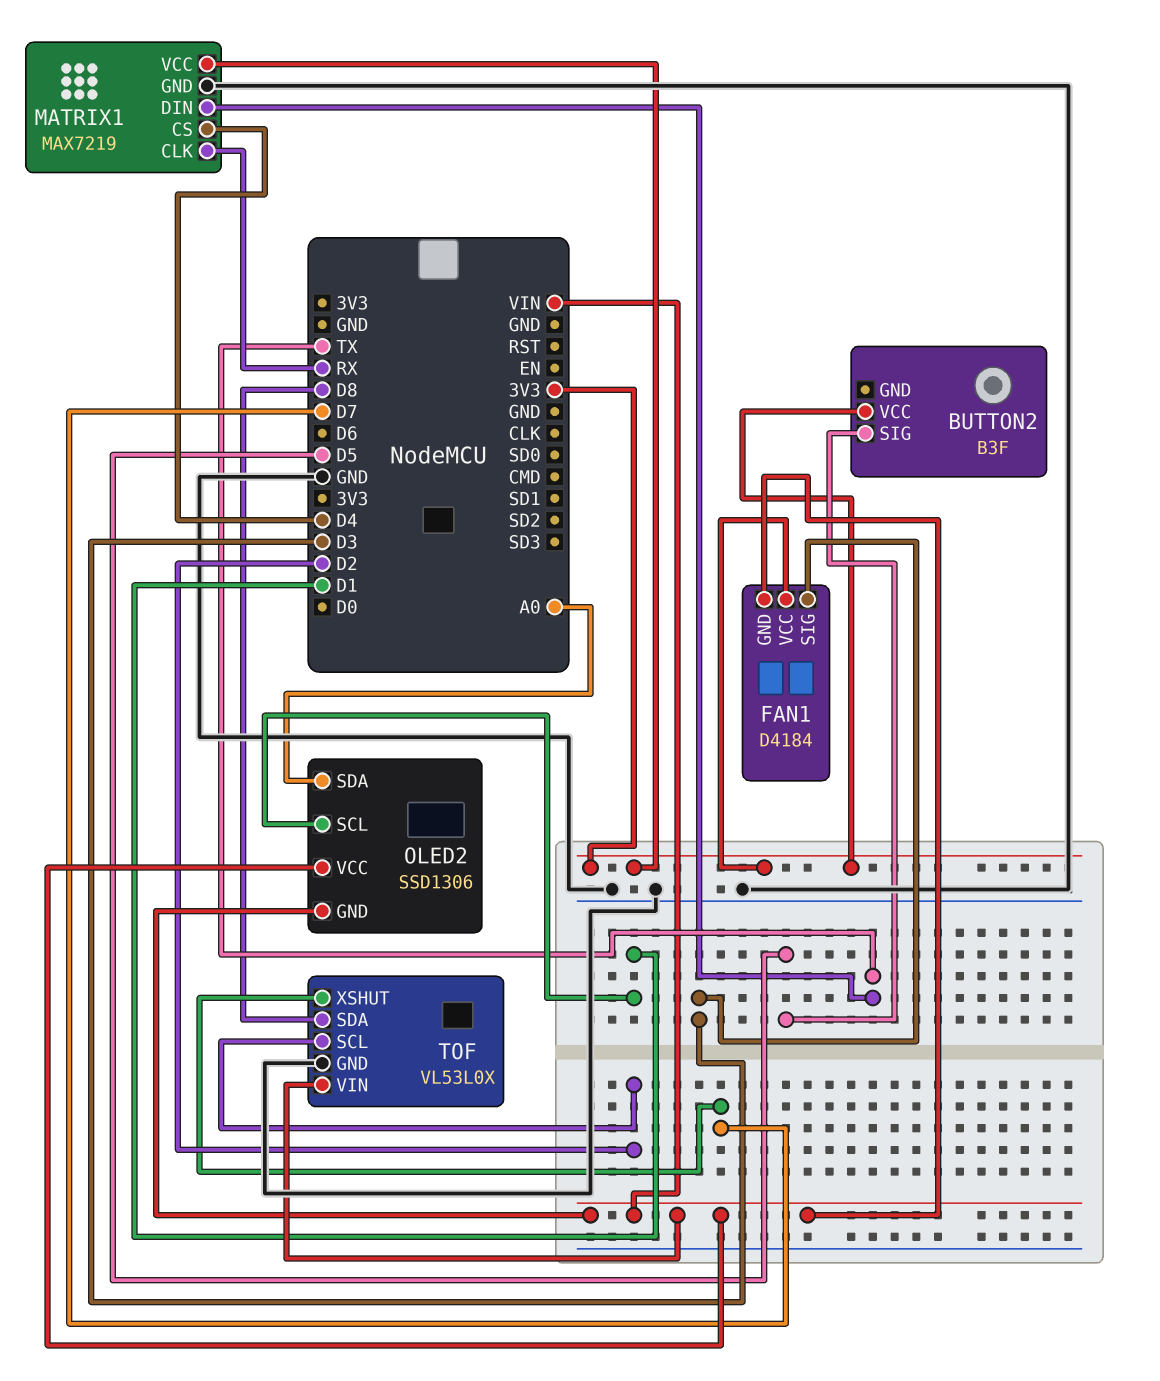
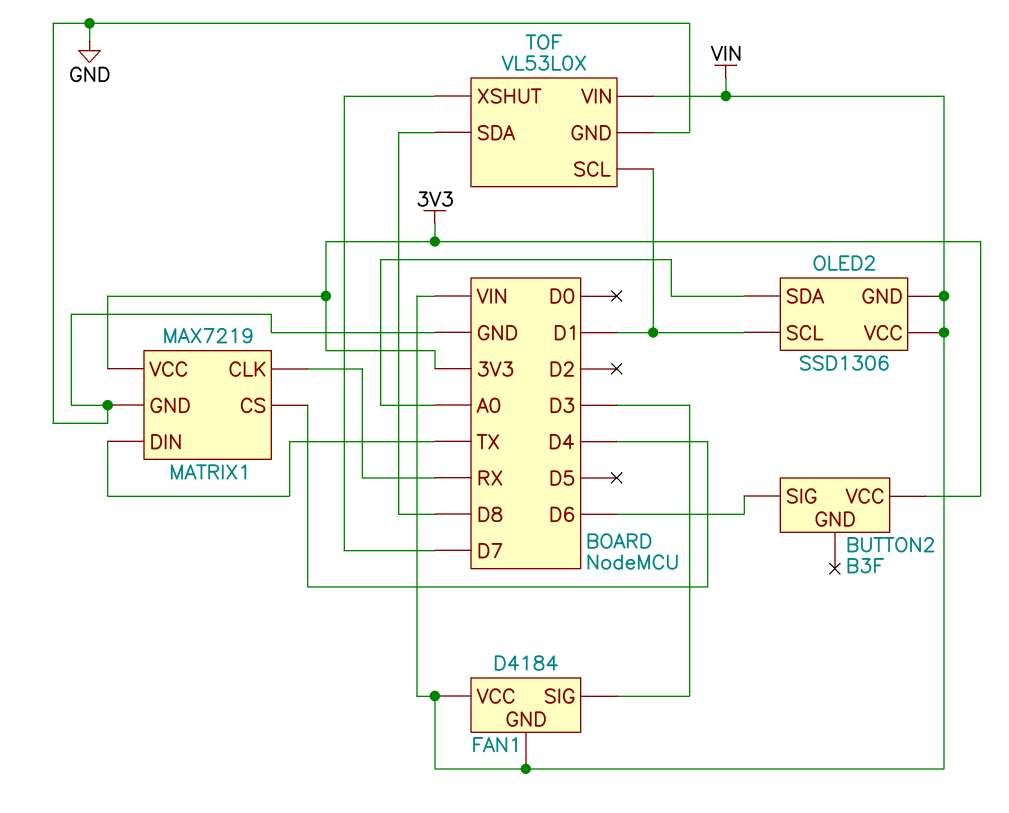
BUTTON2 pin SIG: D5 -> D6
FAN1 pin VCC: 3V3 -> VIN
TOF pin SCL: D2 -> D1

